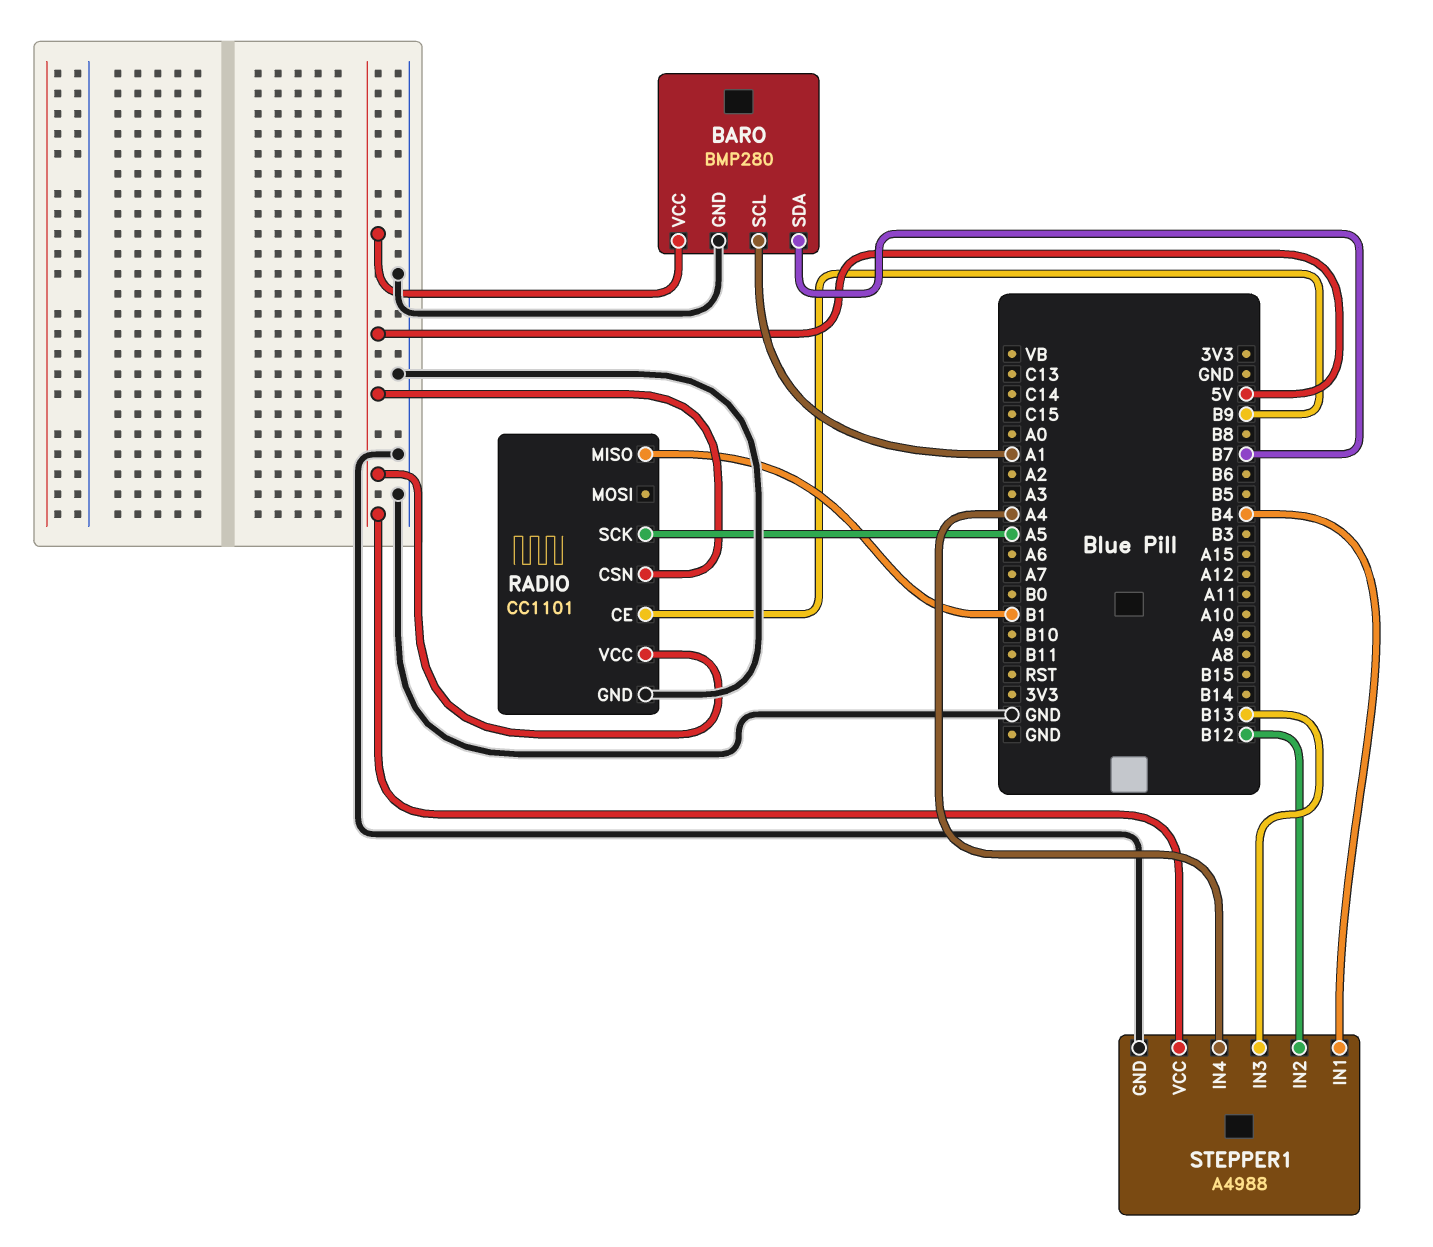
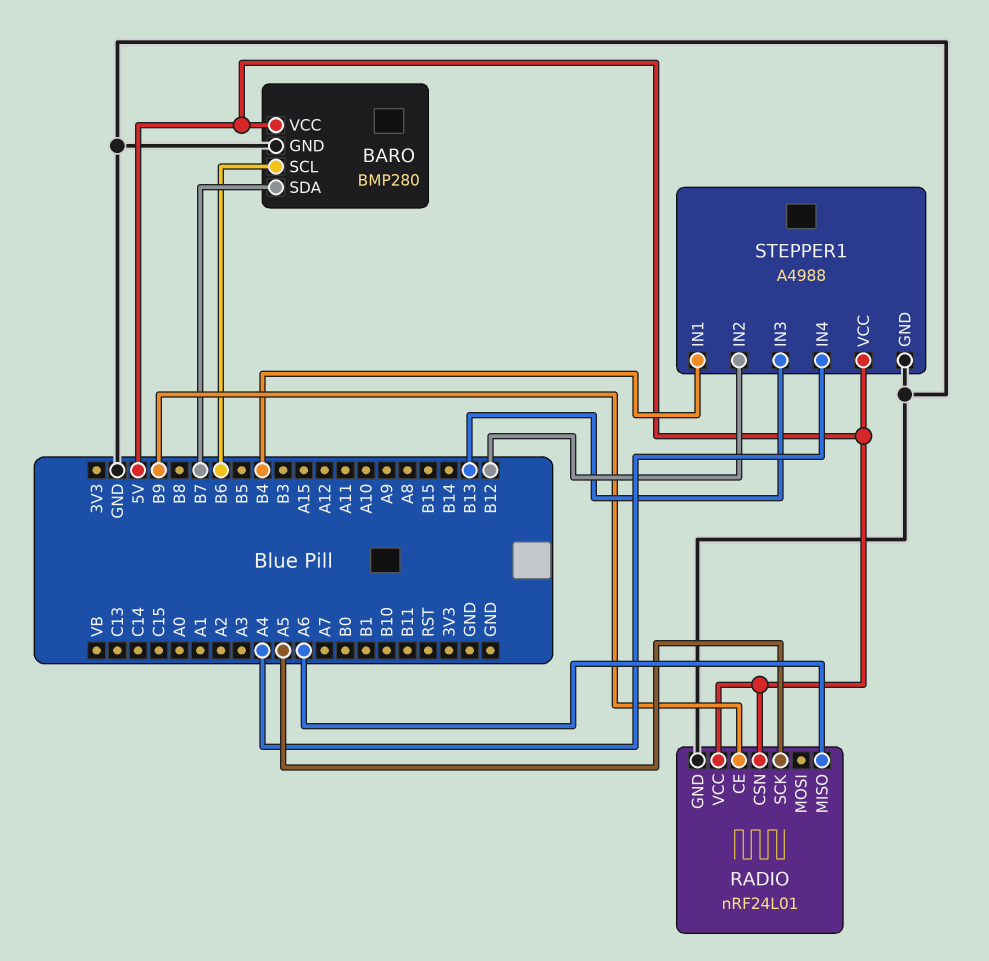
BARO pin SCL: A1 -> B6
RADIO: CC1101 -> nRF24L01
RADIO pin MISO: B1 -> A6

